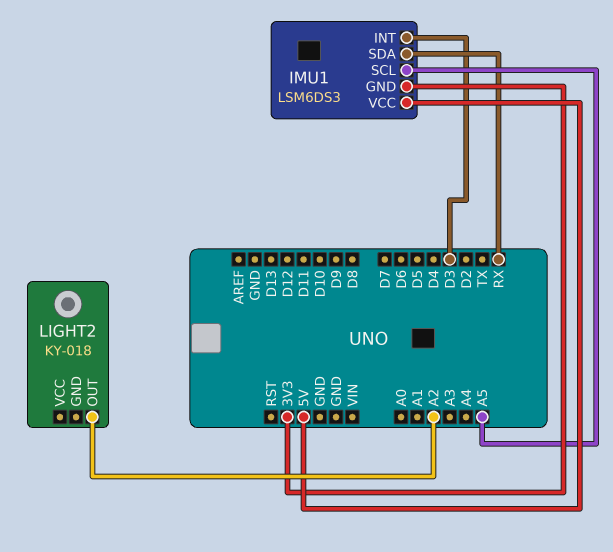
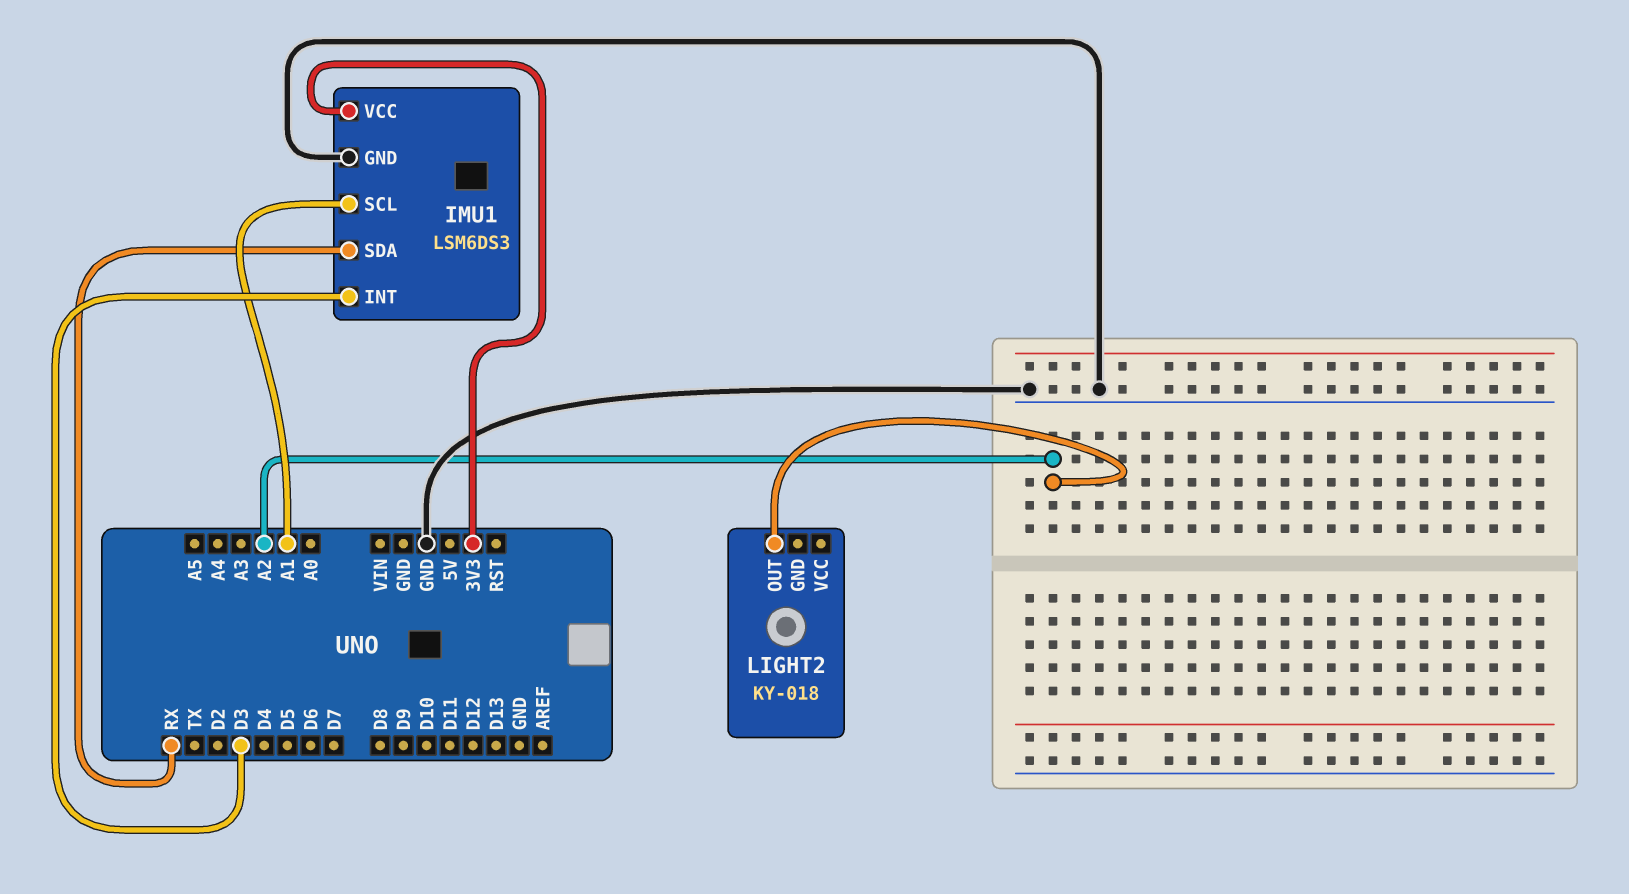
IMU1 pin GND: 3V3 -> GND
IMU1 pin SCL: A5 -> A1
IMU1 pin VCC: 5V -> 3V3

